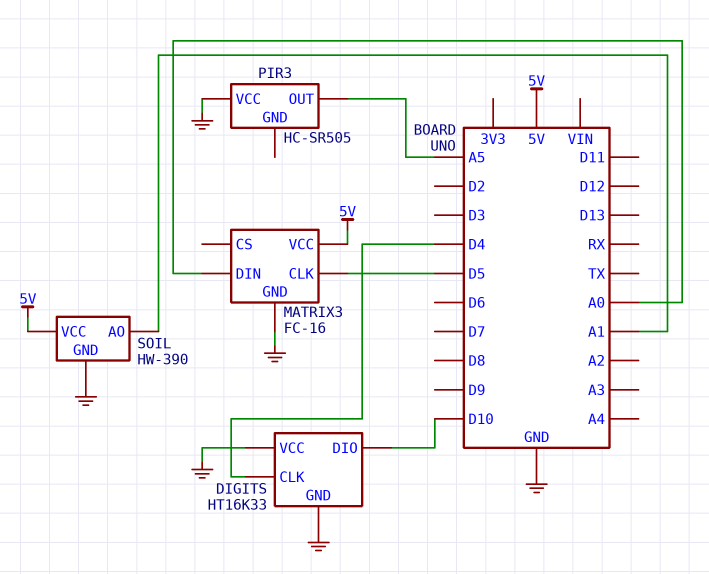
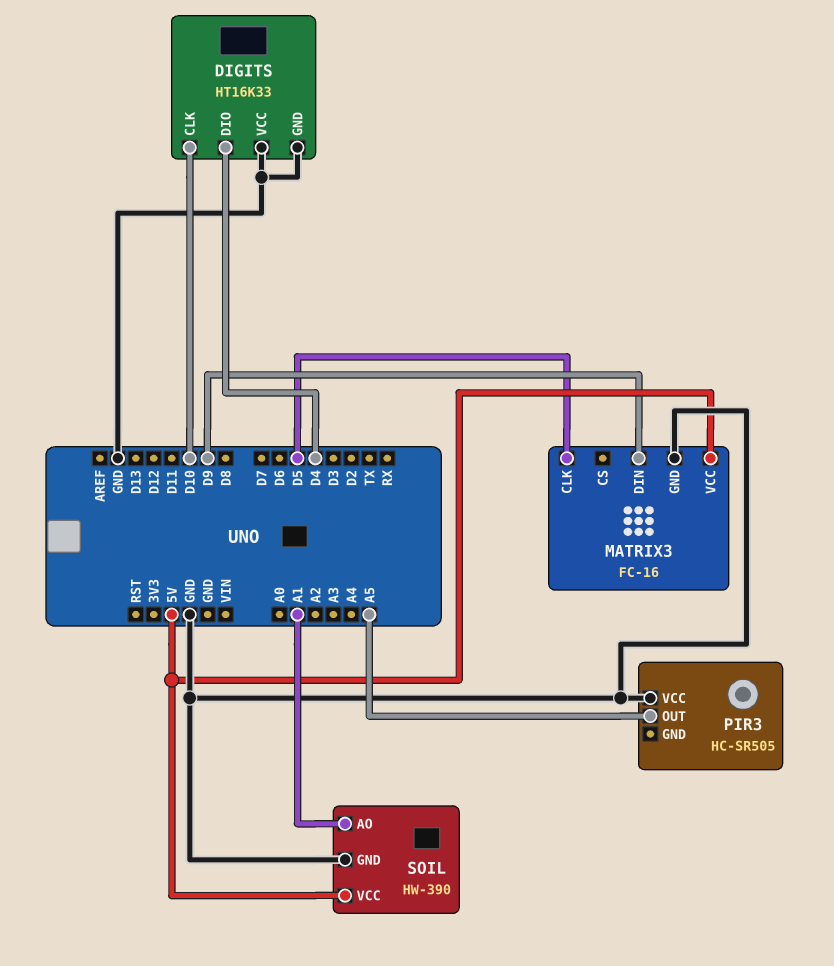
DIGITS pin CLK: D4 -> D10
DIGITS pin DIO: D10 -> D4
MATRIX3 pin DIN: A0 -> D9

